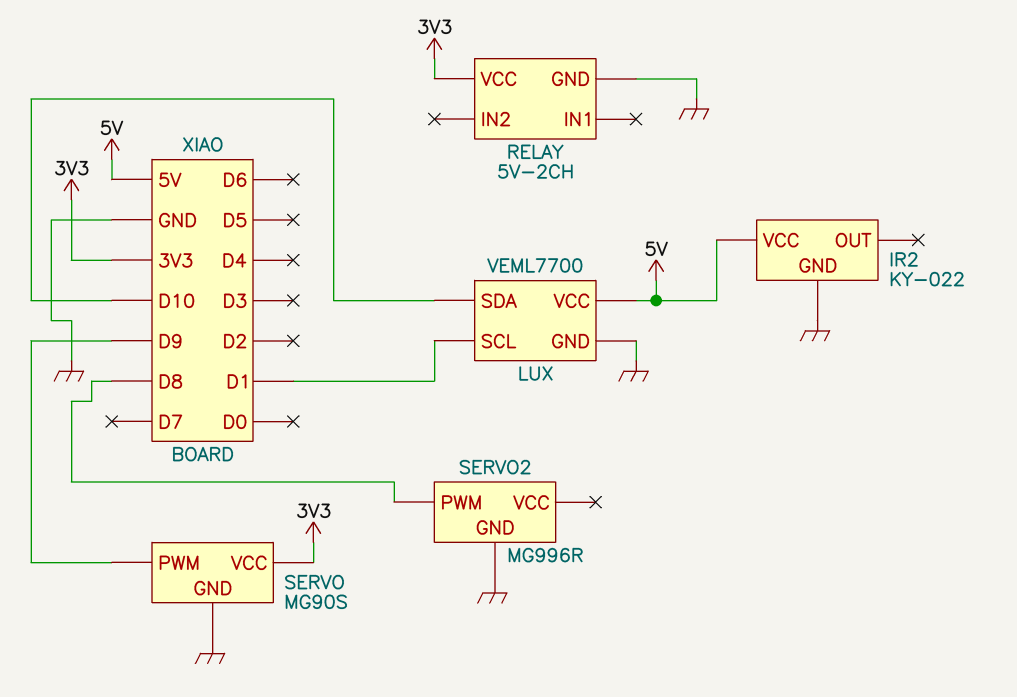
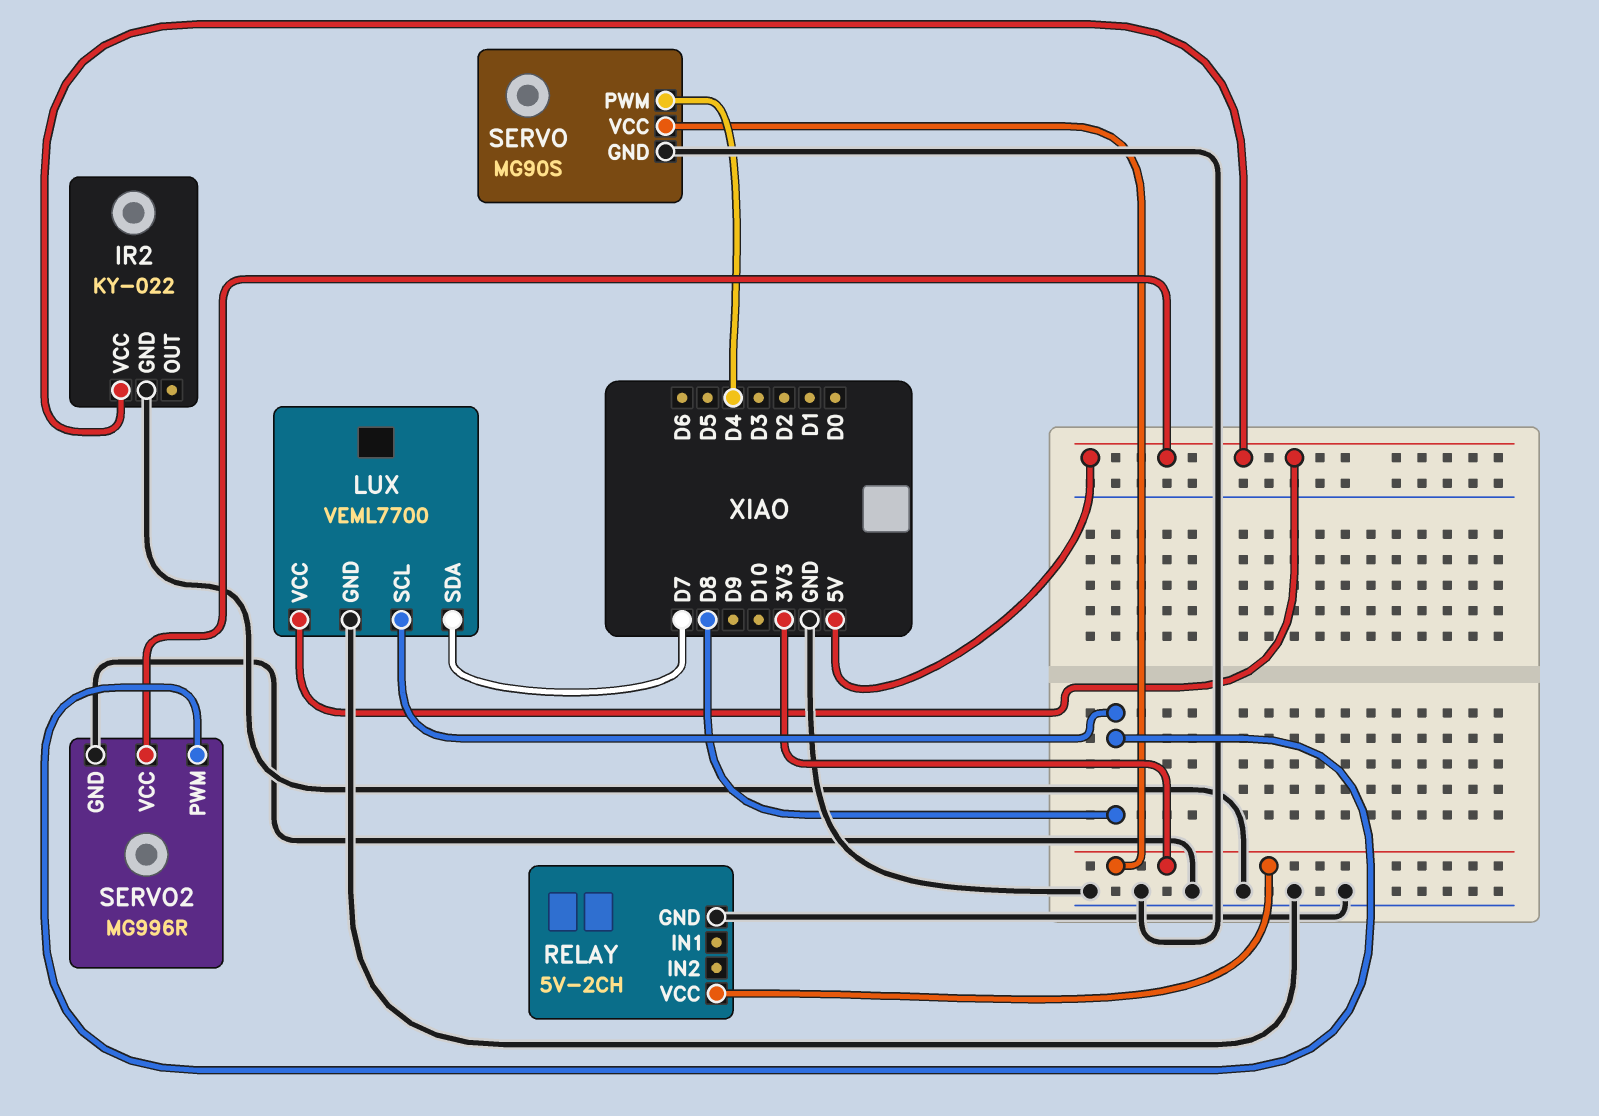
LUX pin SCL: D1 -> D8
LUX pin SDA: D10 -> D7
SERVO pin PWM: D9 -> D4
SERVO2 pin VCC: none -> 5V

